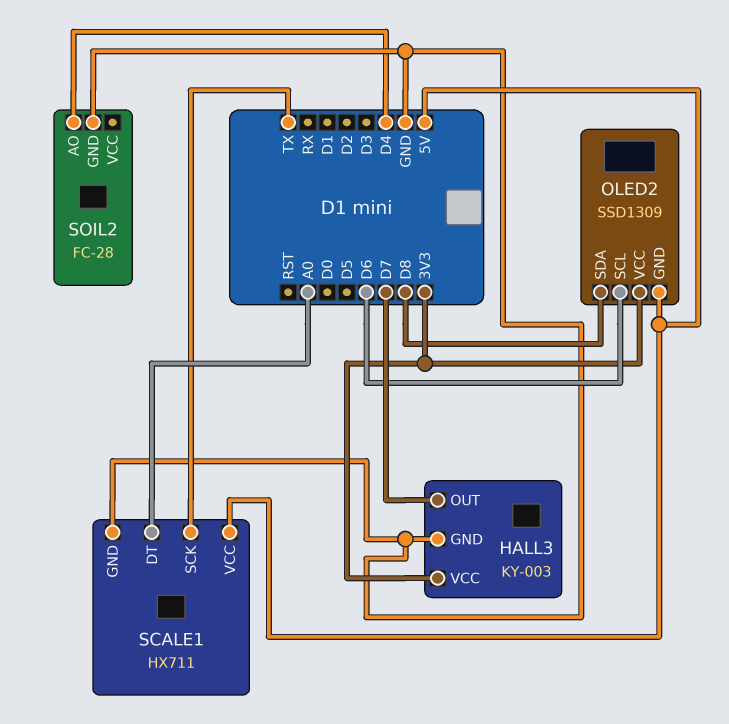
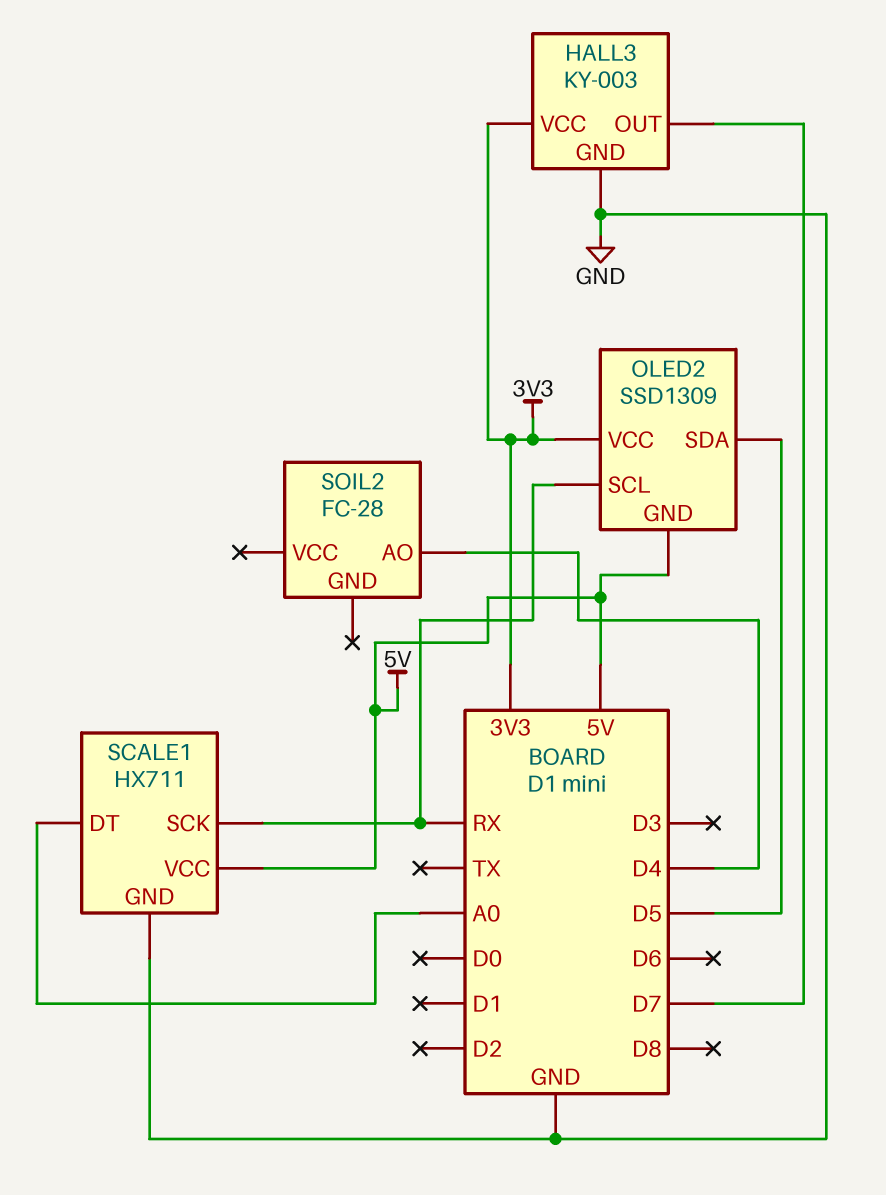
OLED2 pin SCL: D6 -> RX
OLED2 pin SDA: D8 -> D5
SCALE1 pin SCK: TX -> RX
SOIL2 pin GND: GND -> none

